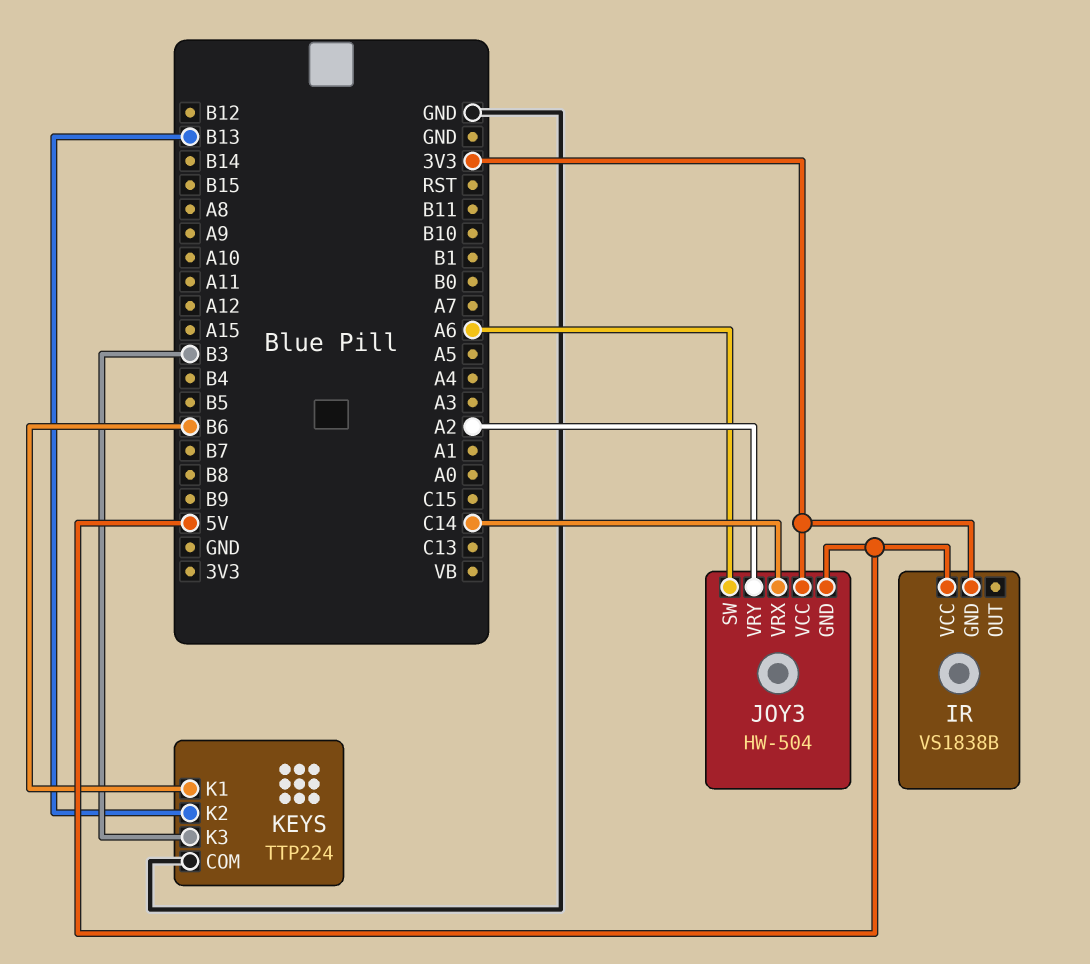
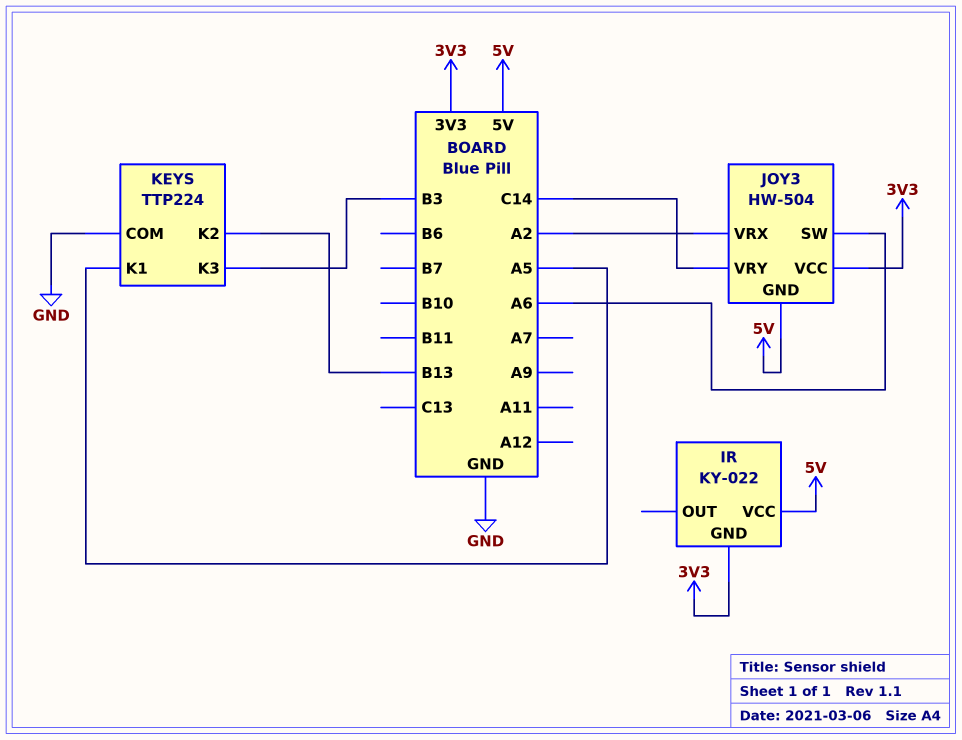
IR: VS1838B -> KY-022
JOY3 pin VRX: C14 -> A2
JOY3 pin VRY: A2 -> C14
KEYS pin K1: B6 -> A5

